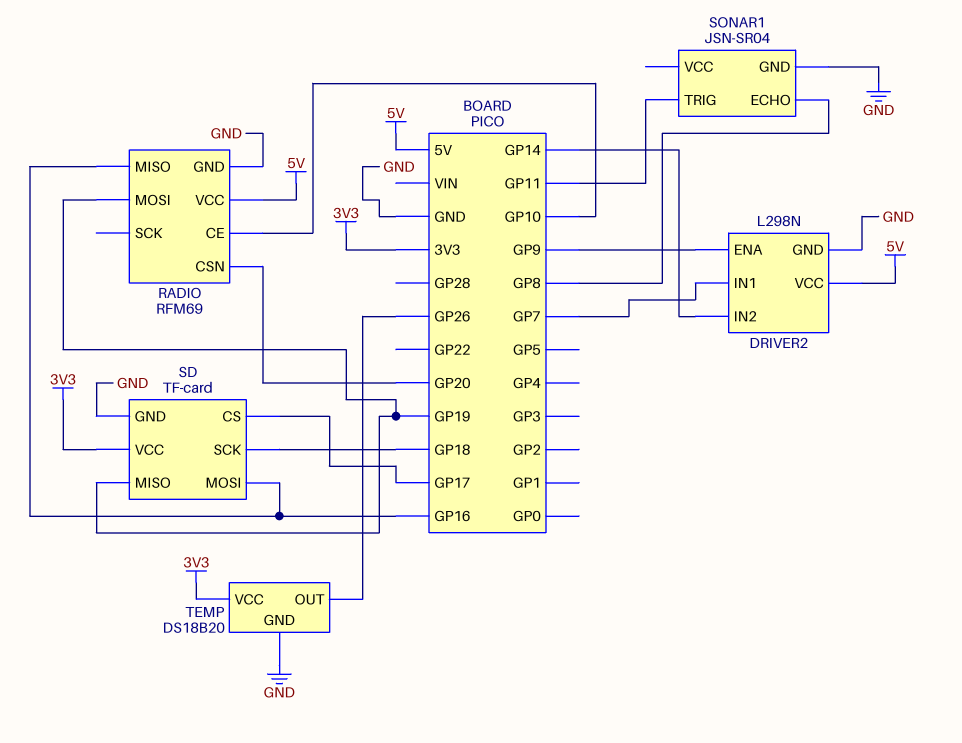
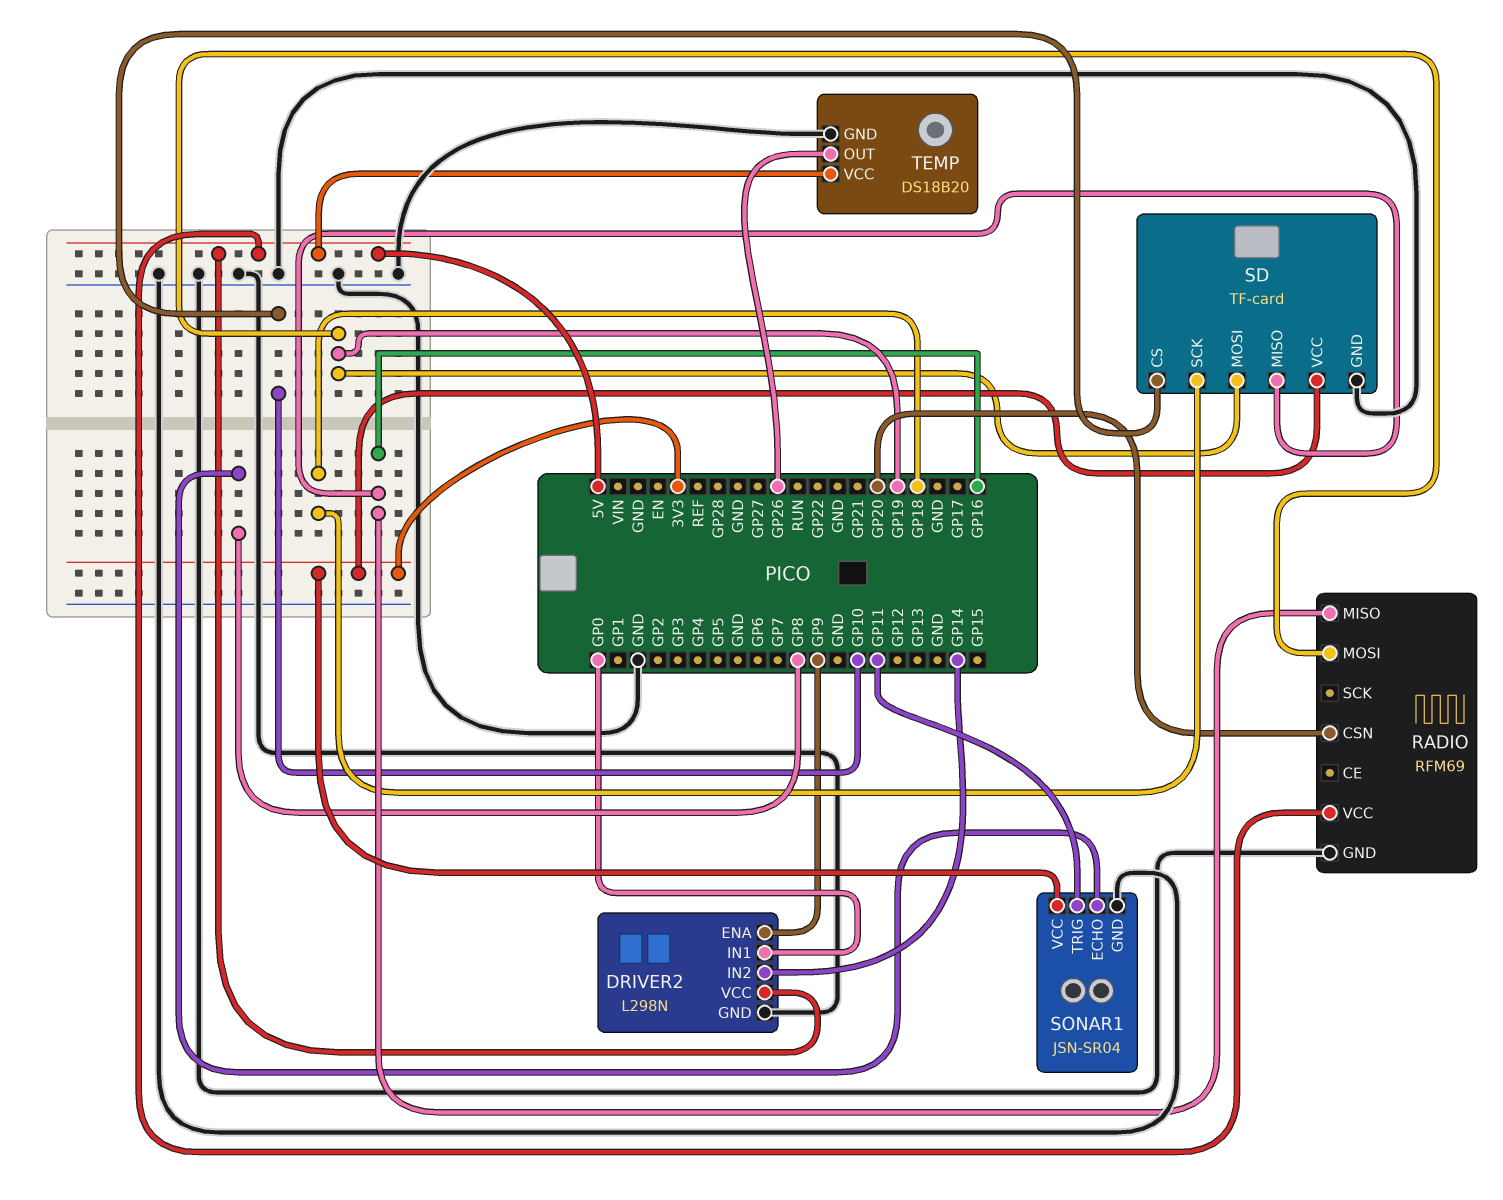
DRIVER2 pin IN1: GP7 -> GP0
RADIO pin CE: GP10 -> none
SD pin CS: GP17 -> GP10
SD pin MISO: GP19 -> GP16
SD pin MOSI: GP16 -> GP19
SONAR1 pin VCC: none -> 3V3
TEMP pin VCC: 3V3 -> 5V

